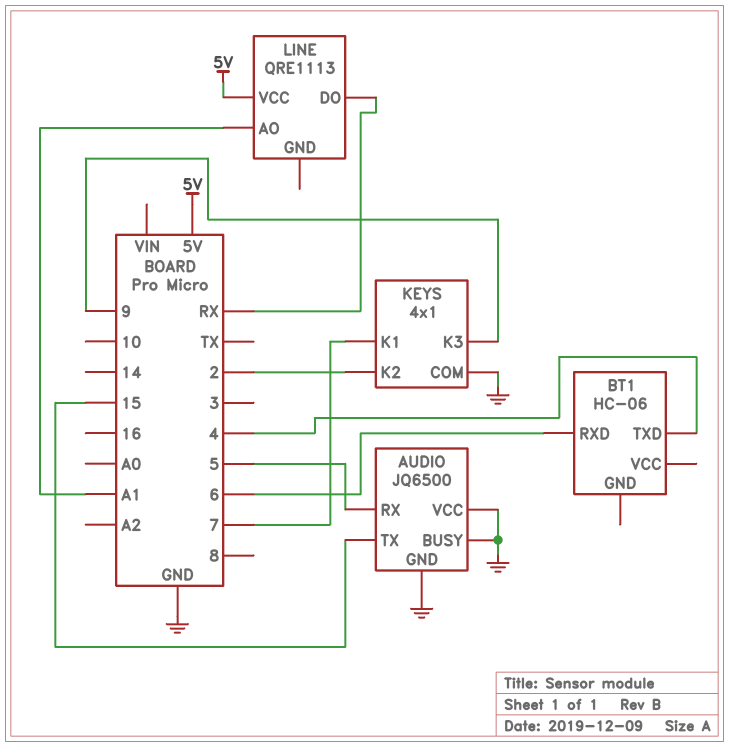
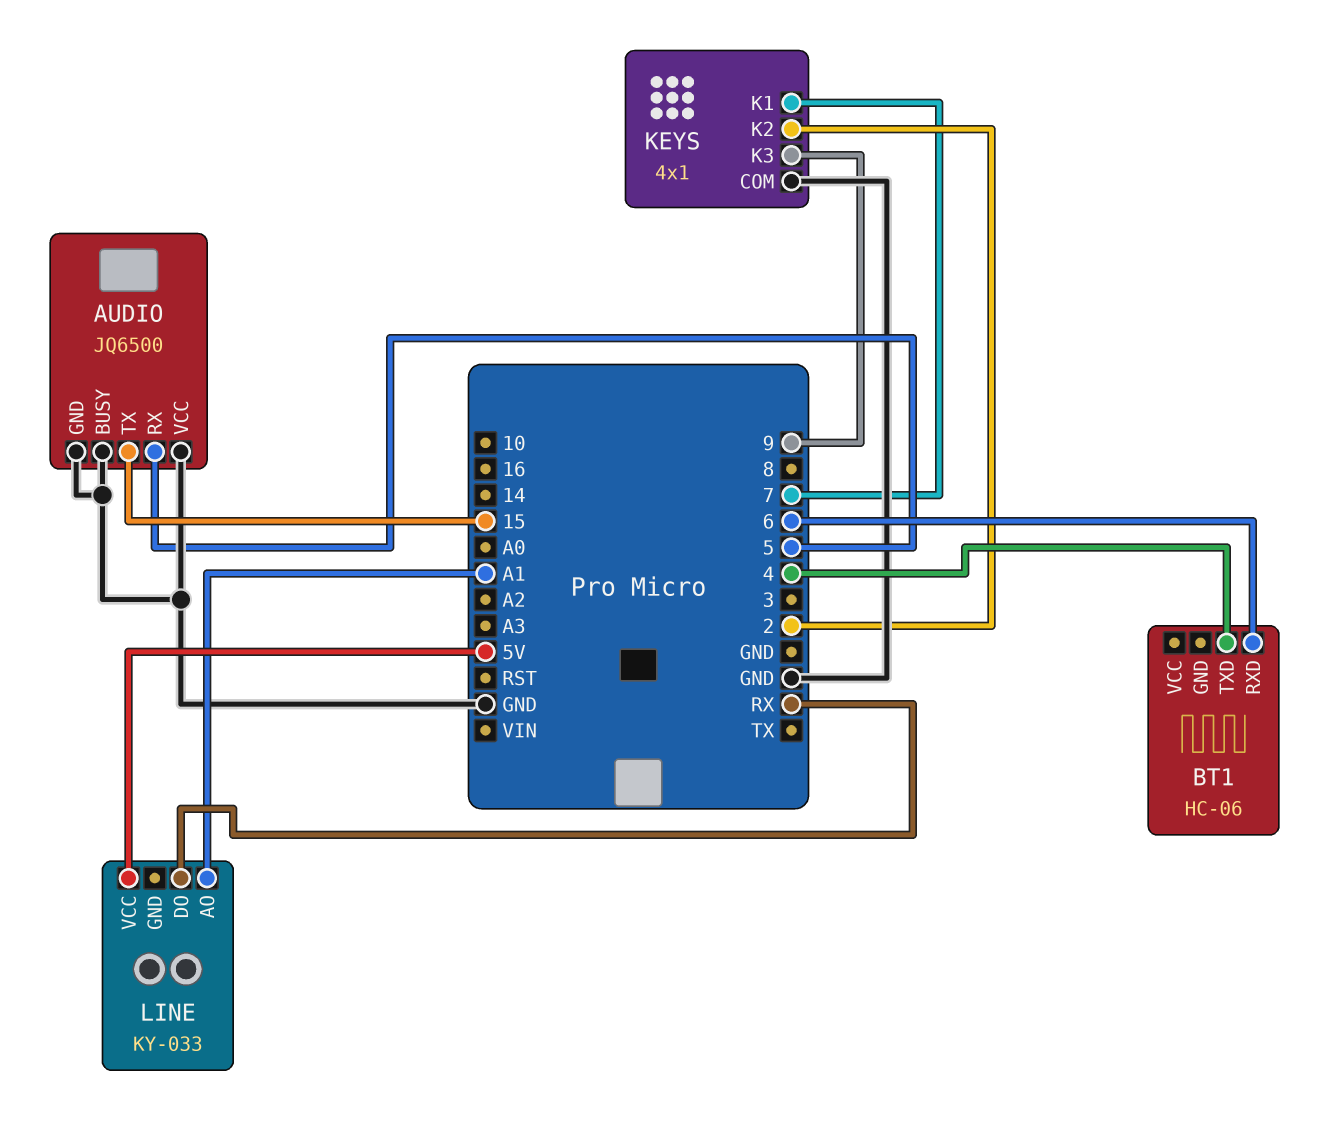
LINE: QRE1113 -> KY-033

